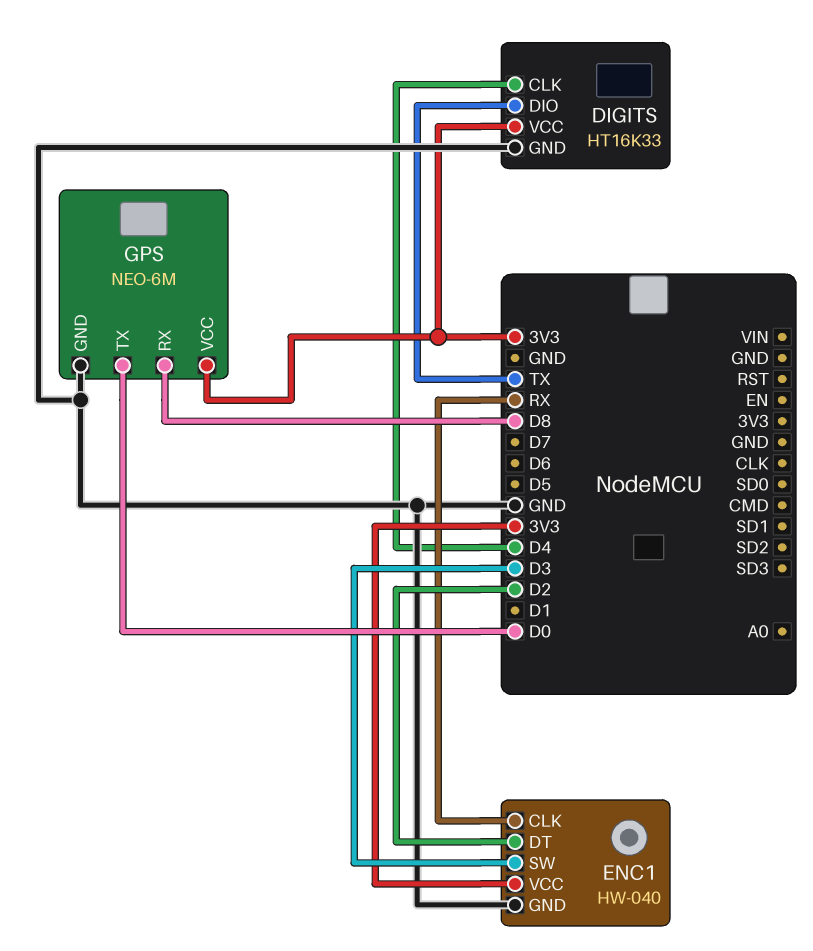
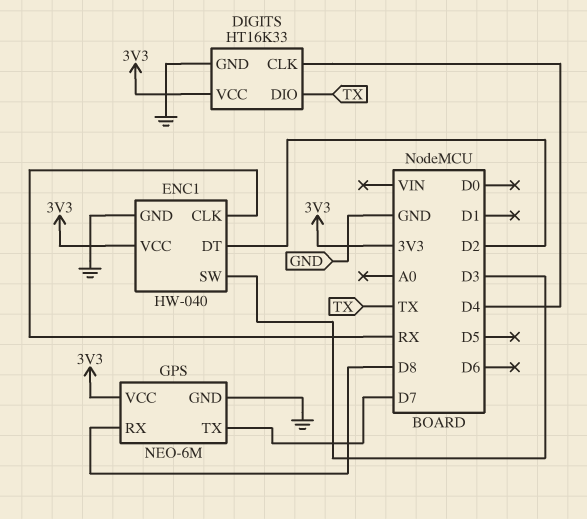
GPS pin TX: D0 -> D7

